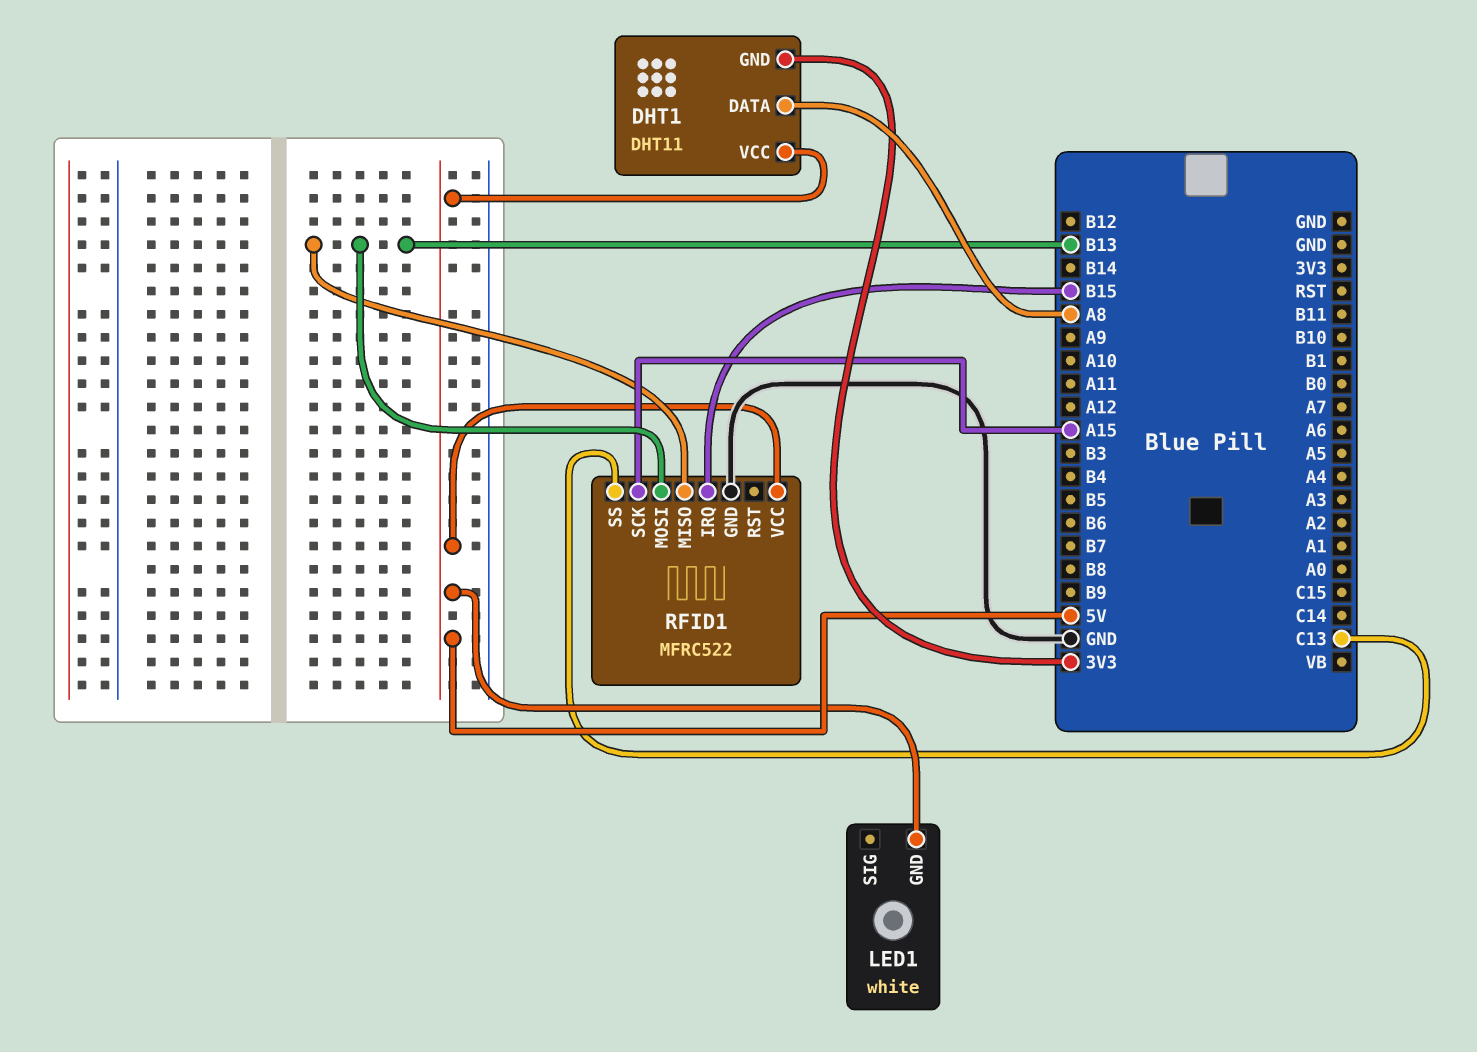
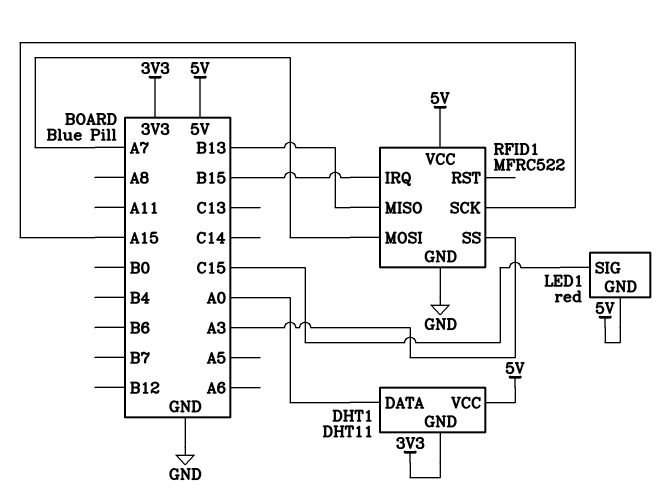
DHT1 pin DATA: A8 -> A0
LED1: white -> red
LED1 pin SIG: none -> C15
RFID1 pin MOSI: B13 -> A7
RFID1 pin SS: C13 -> A3

